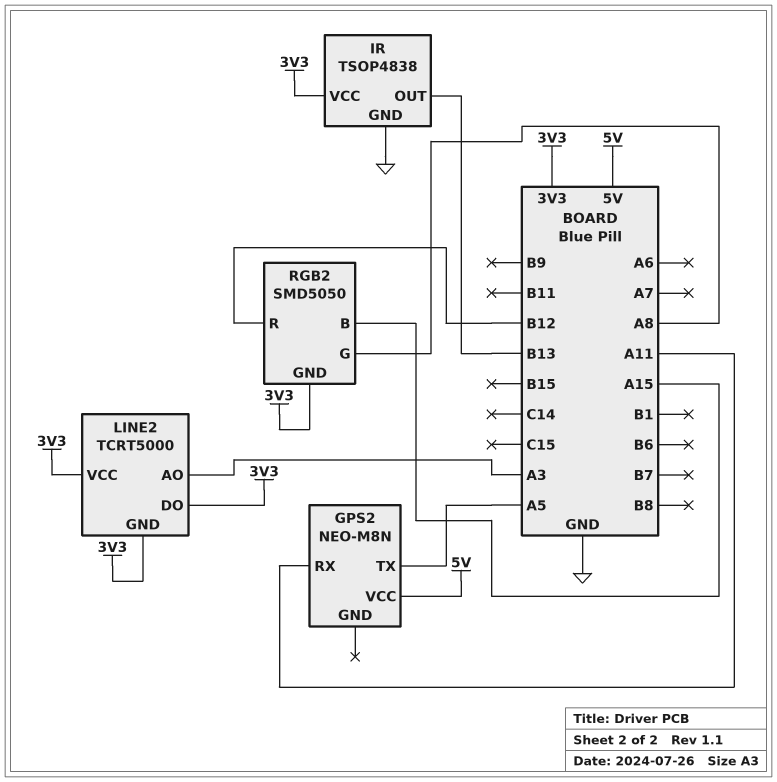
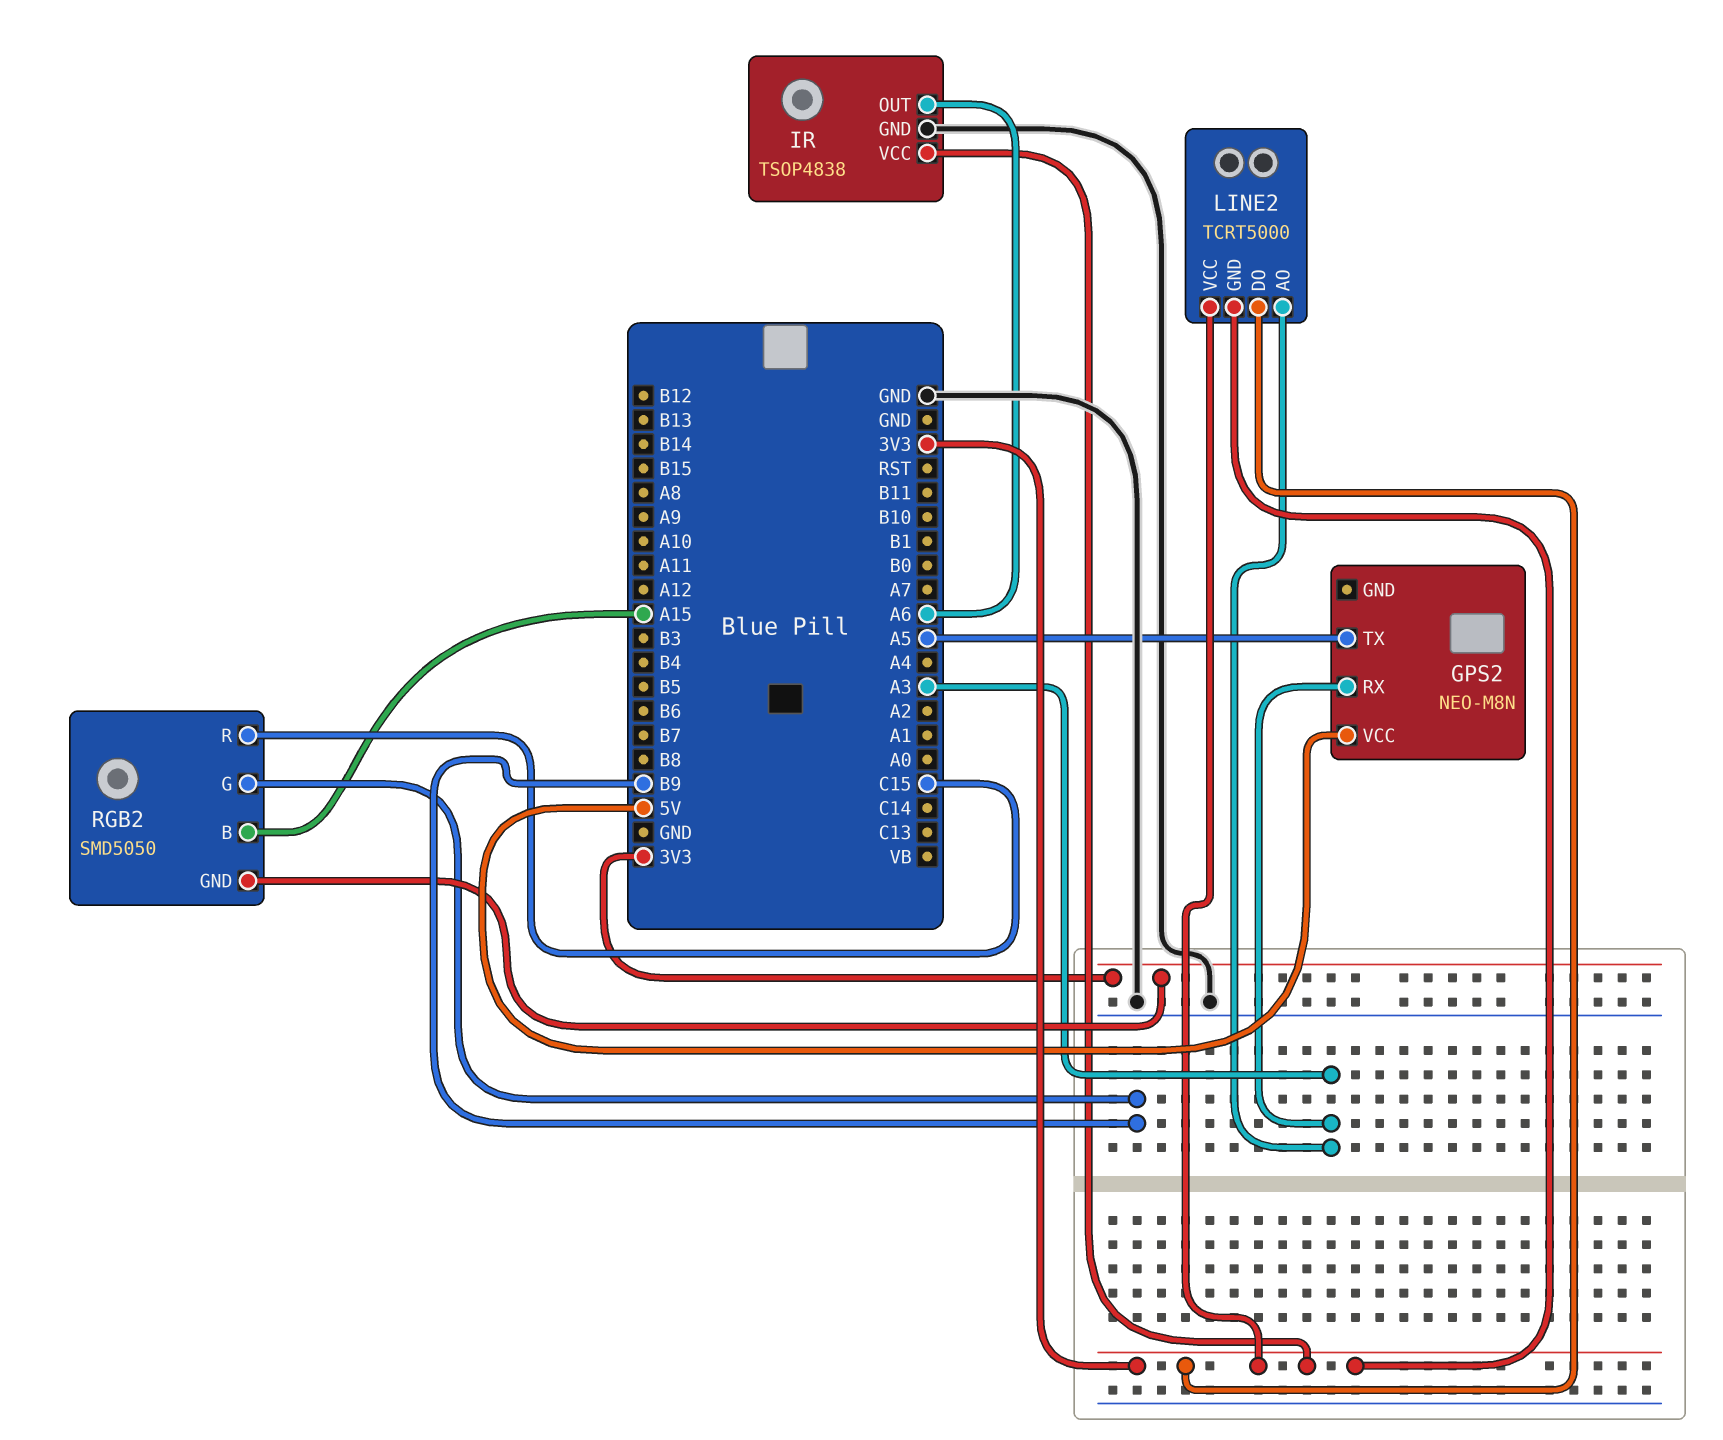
GPS2 pin RX: A11 -> A3
IR pin OUT: B13 -> A6
RGB2 pin G: A8 -> B9
RGB2 pin R: B12 -> C15

